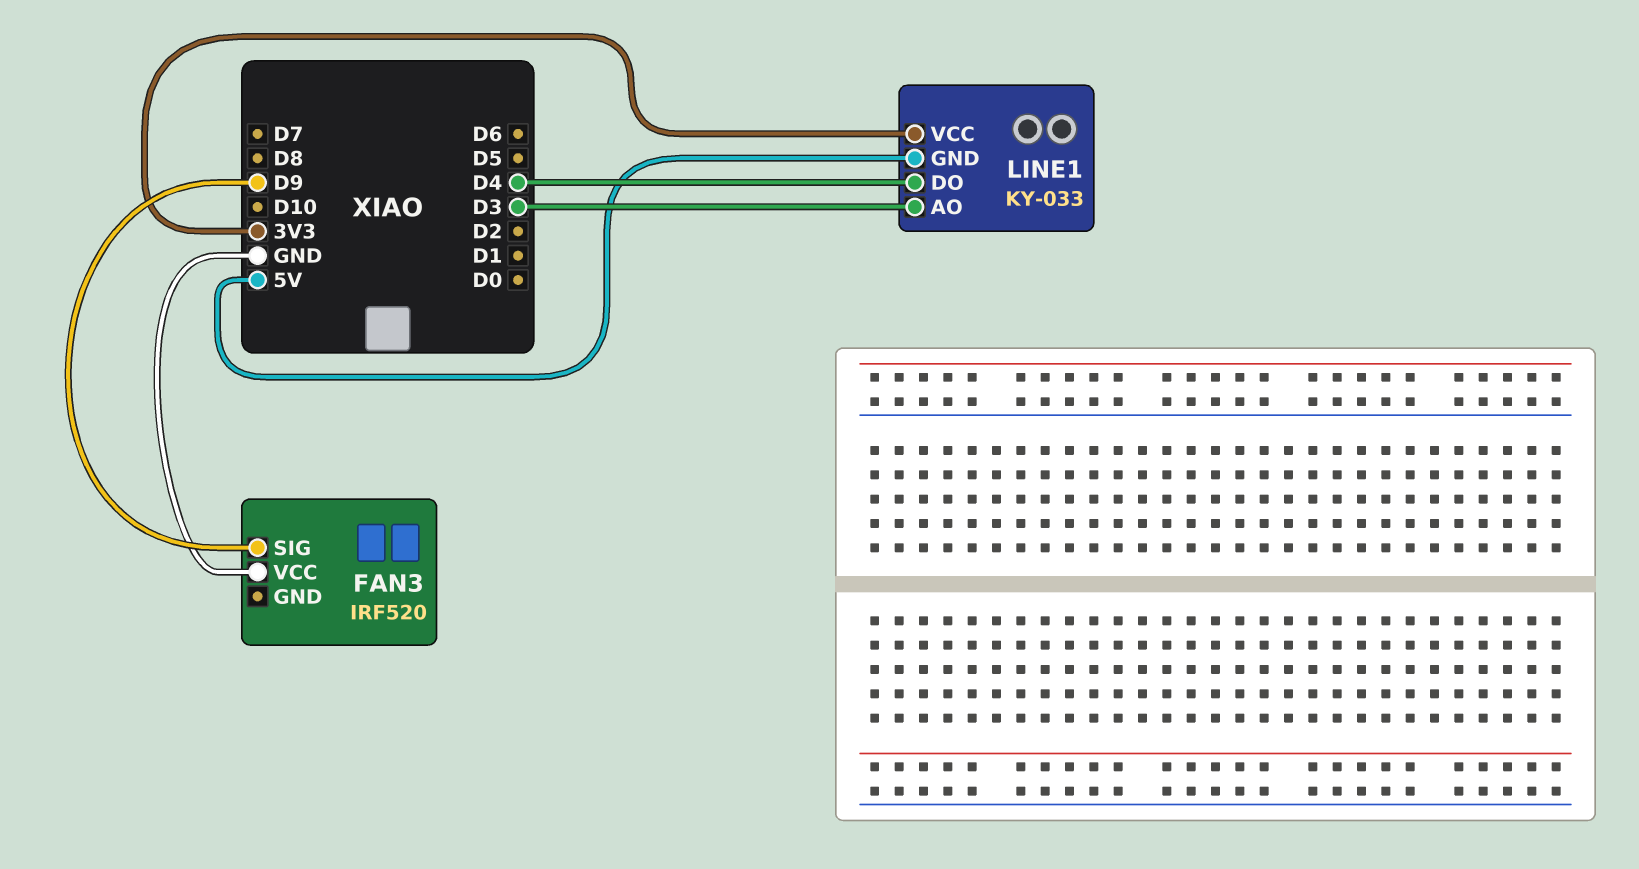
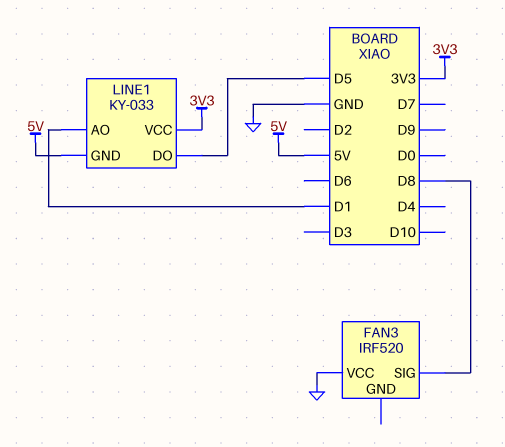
FAN3 pin SIG: D9 -> D8
LINE1 pin AO: D3 -> D1
LINE1 pin DO: D4 -> D5

